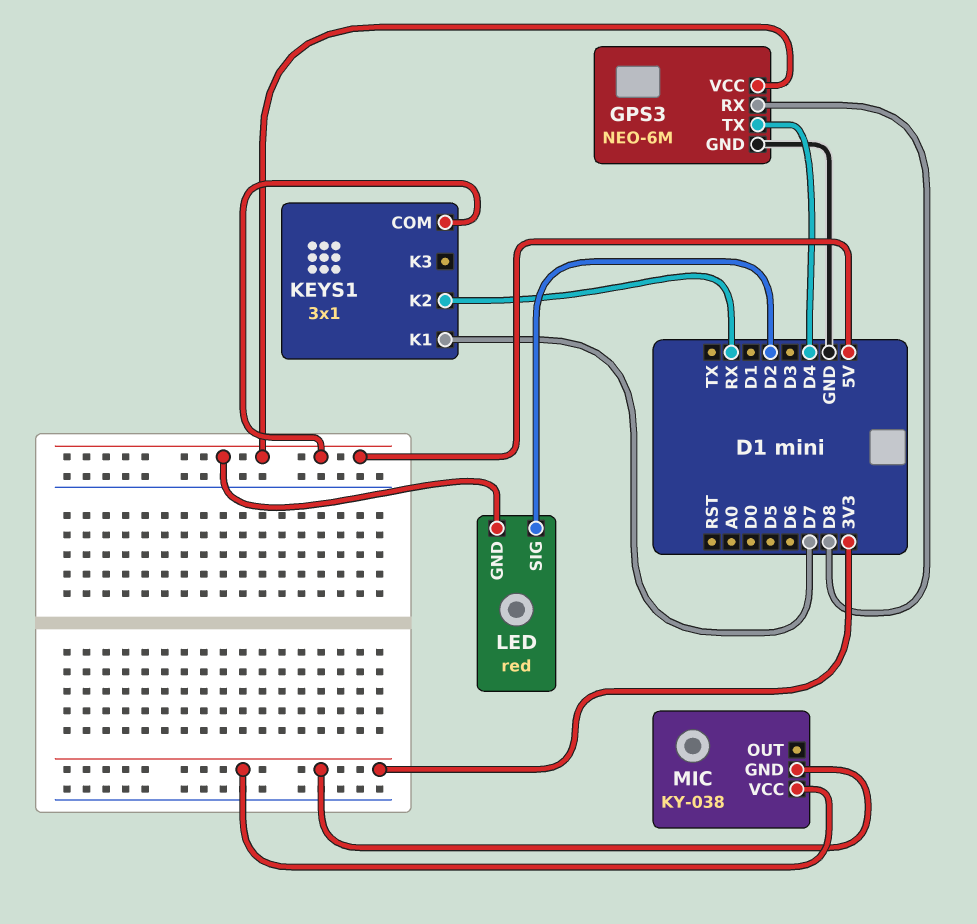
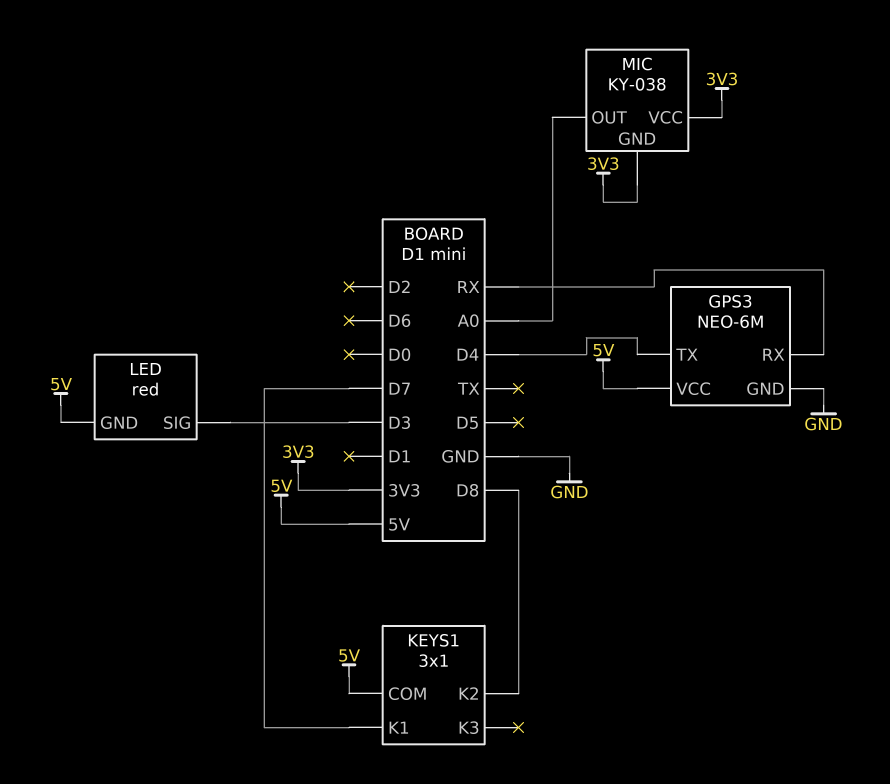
GPS3 pin RX: D8 -> RX
KEYS1 pin K2: RX -> D8
LED pin SIG: D2 -> D3
MIC pin OUT: none -> A0

